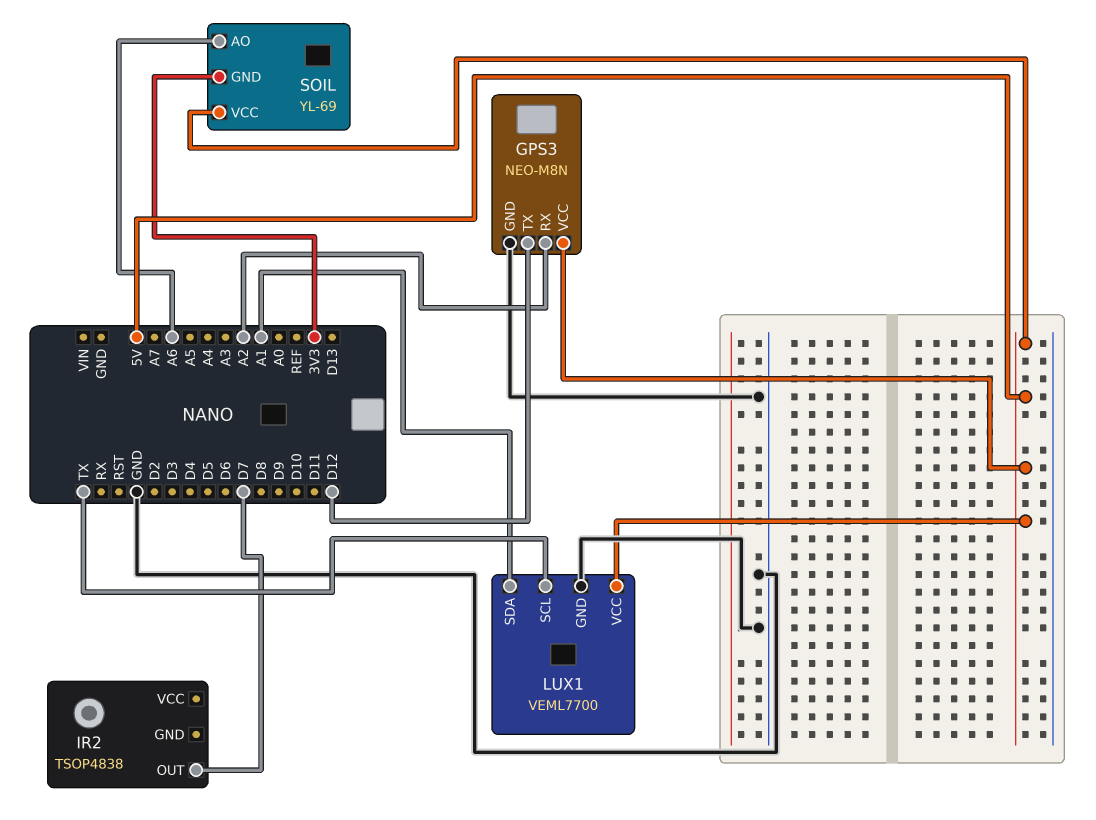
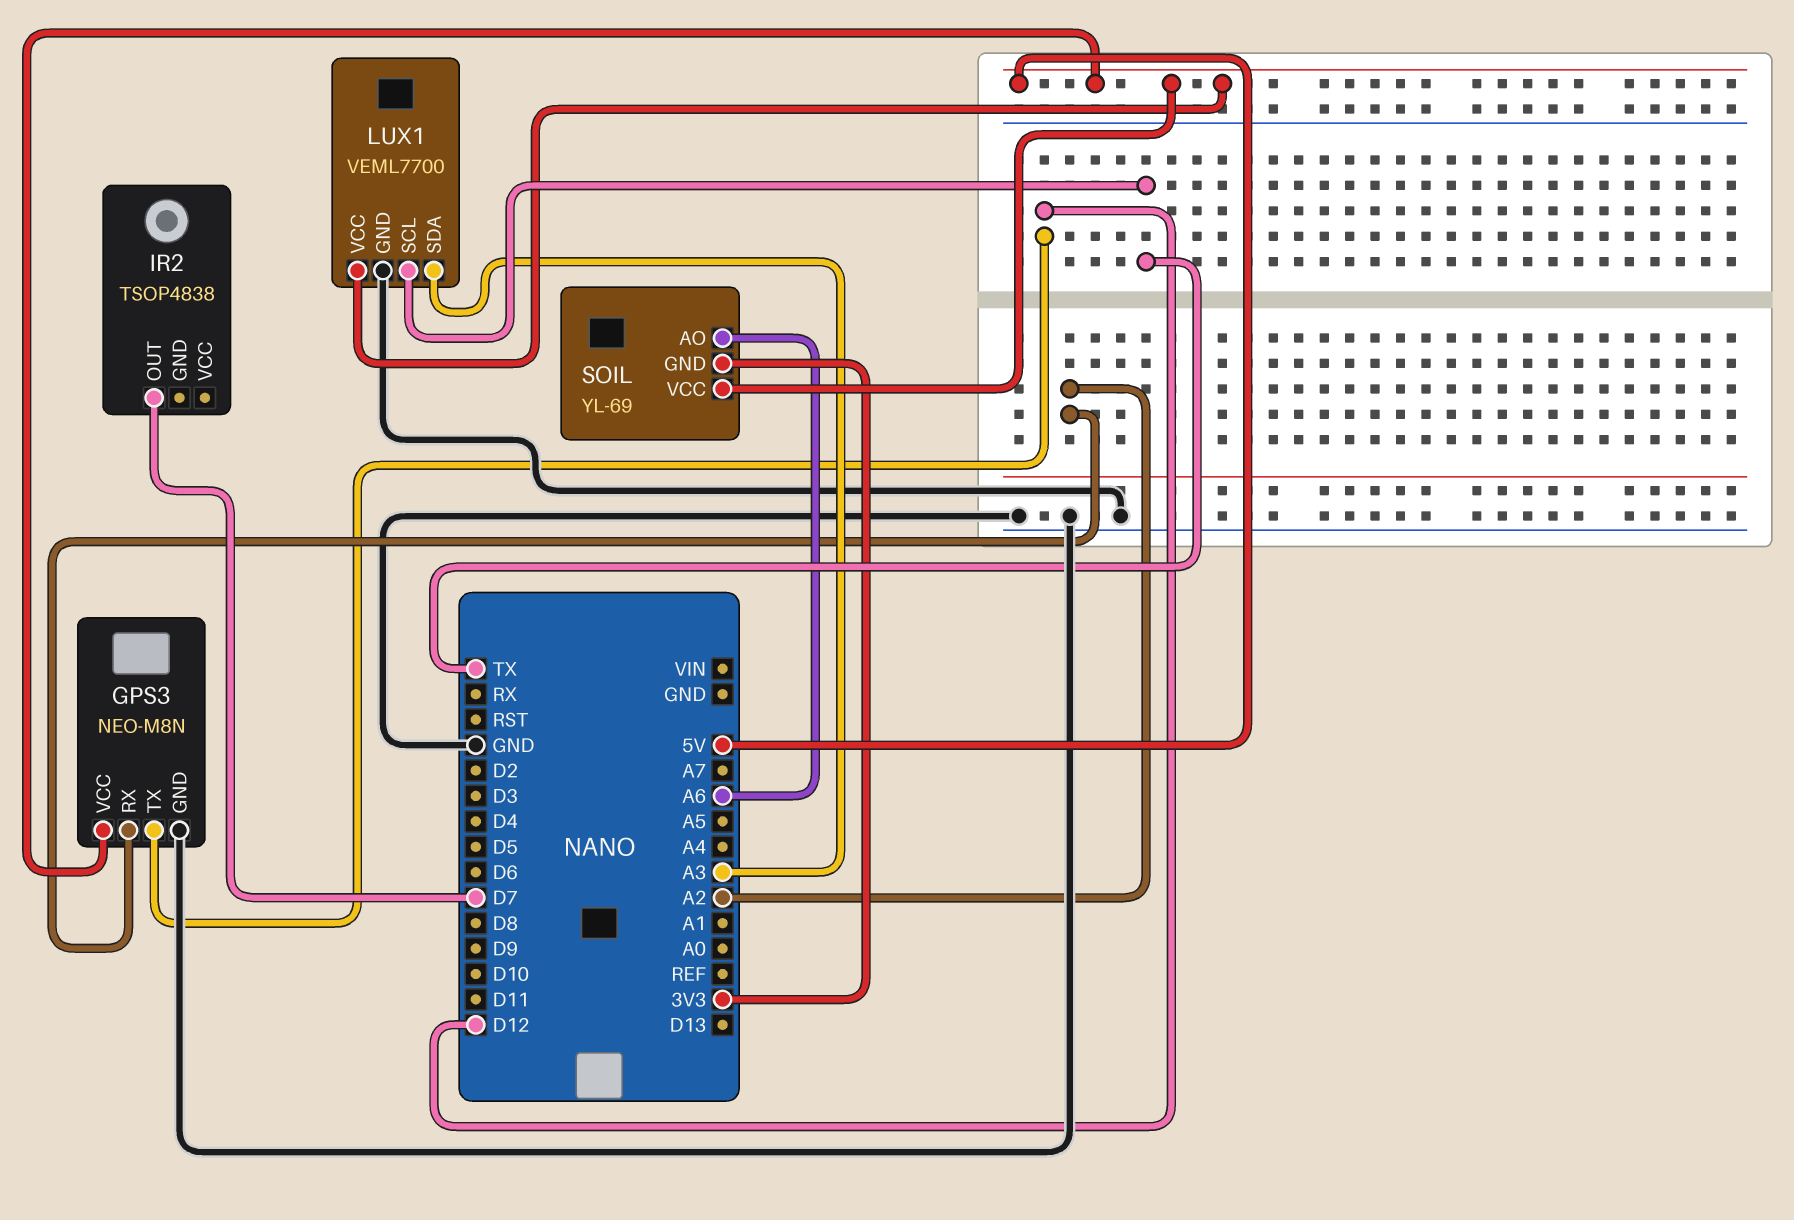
LUX1 pin SDA: A1 -> A3

